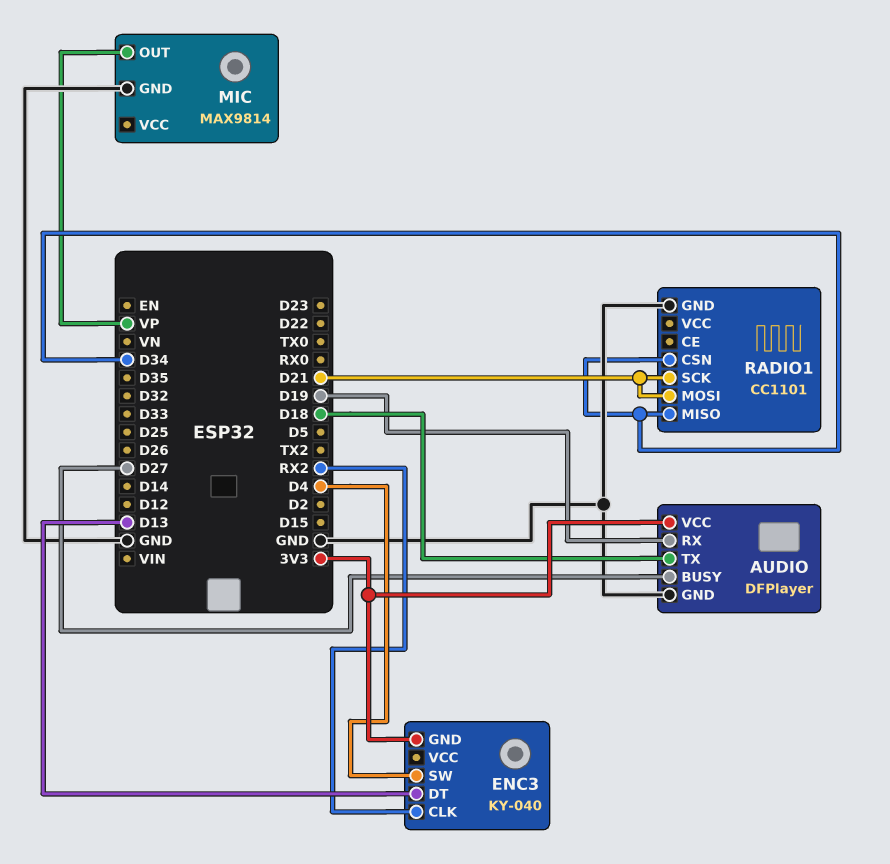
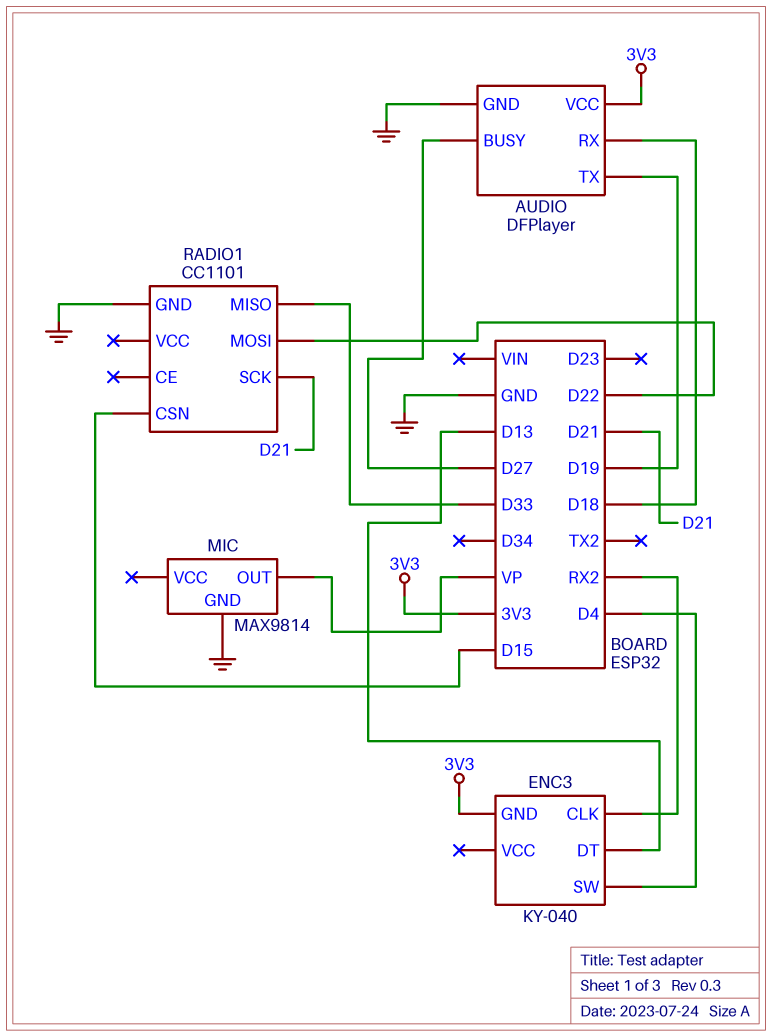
AUDIO pin RX: D19 -> D18
AUDIO pin TX: D18 -> D19
RADIO1 pin CSN: D34 -> D15
RADIO1 pin MISO: D34 -> D33
RADIO1 pin MOSI: D21 -> D22

